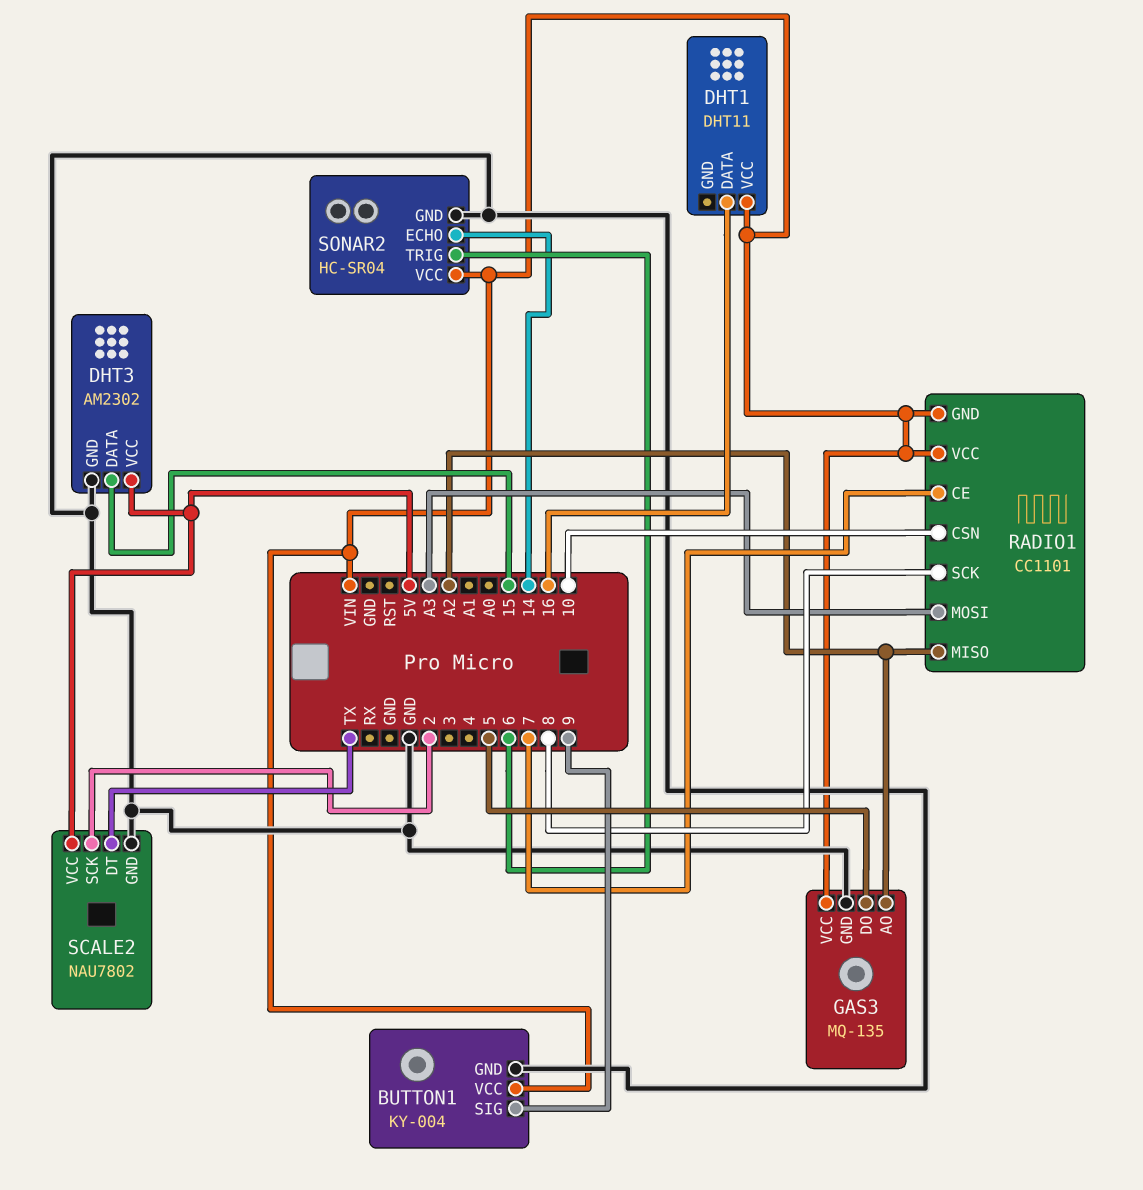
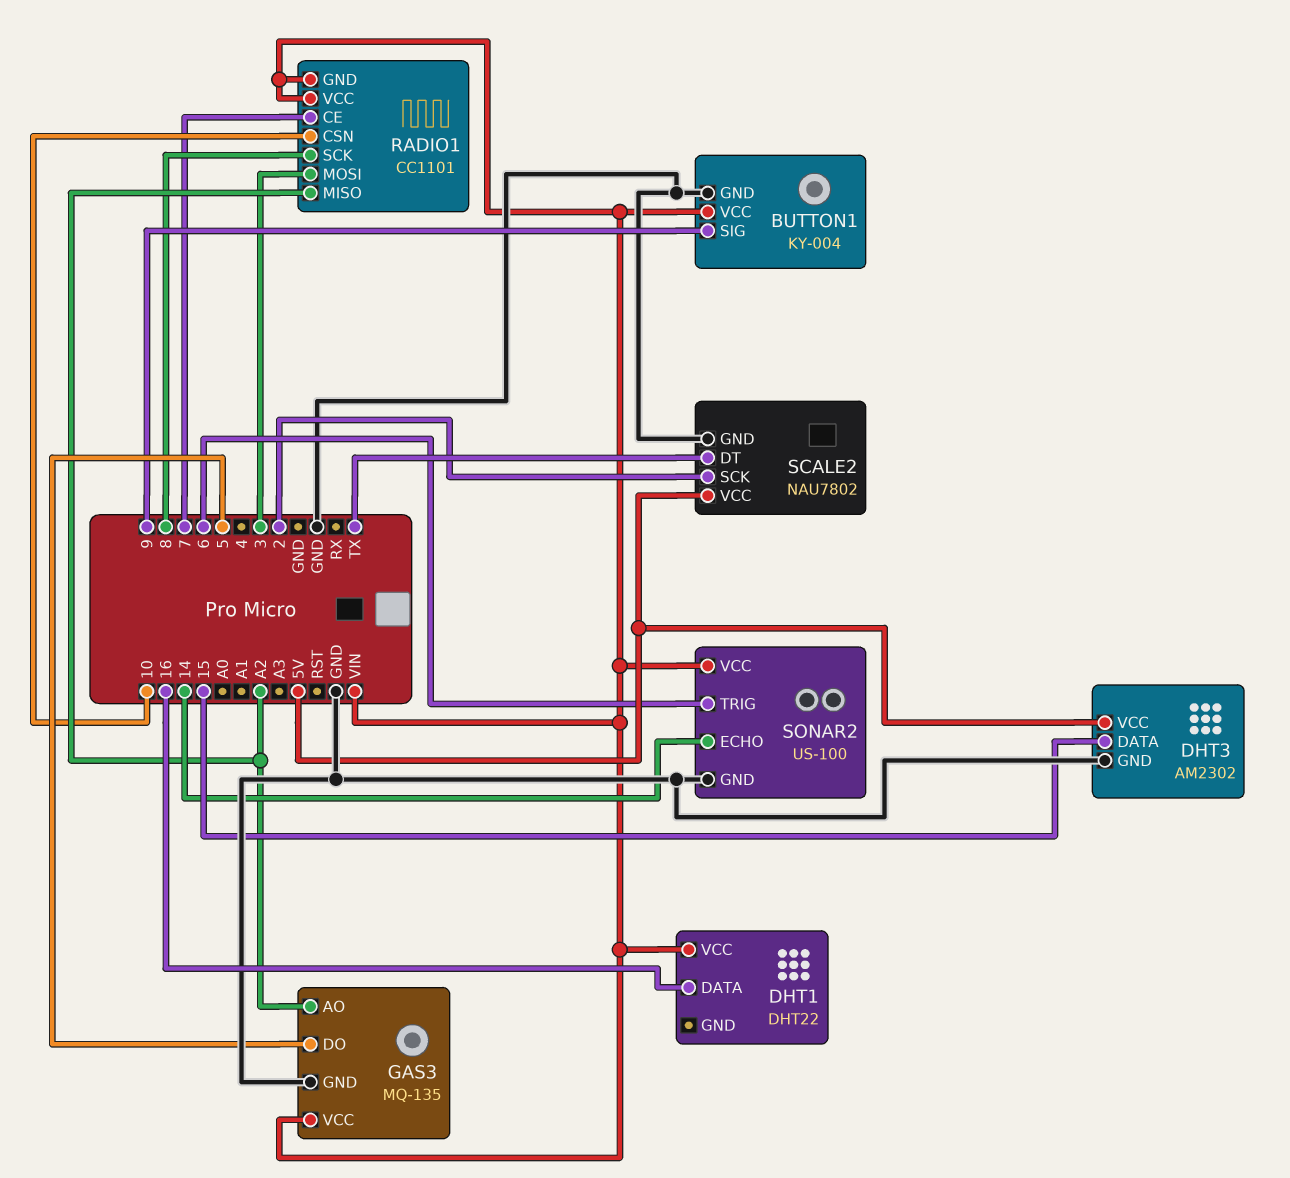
DHT1: DHT11 -> DHT22
RADIO1 pin MOSI: A3 -> 3
SONAR2: HC-SR04 -> US-100

